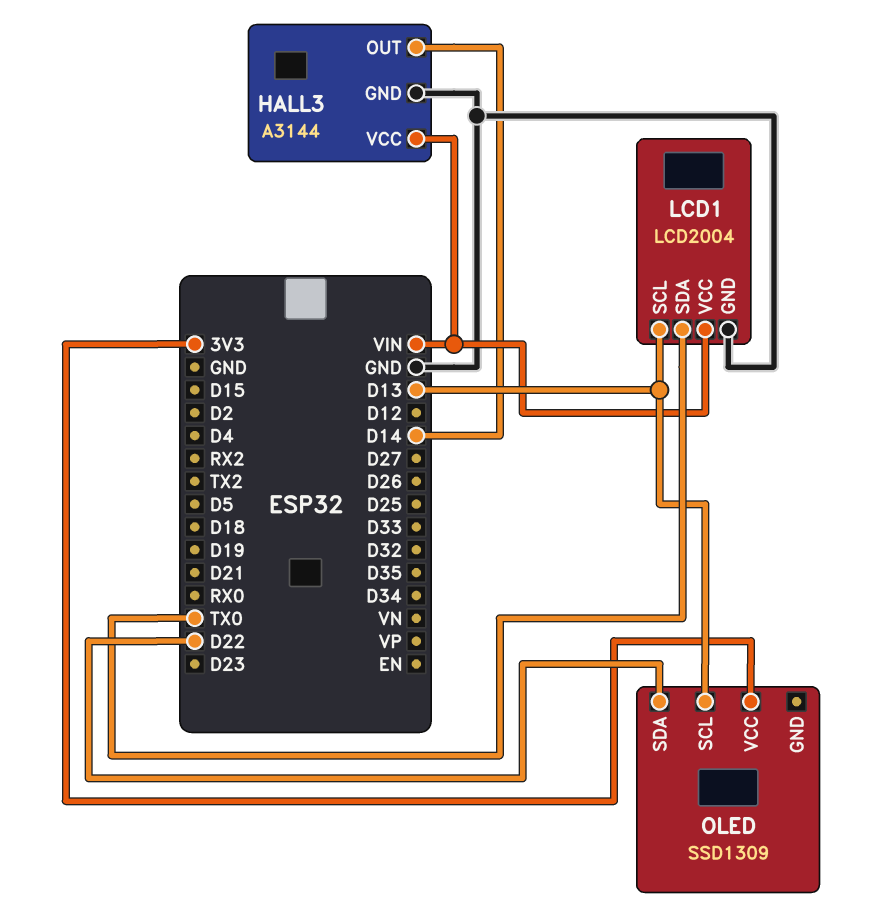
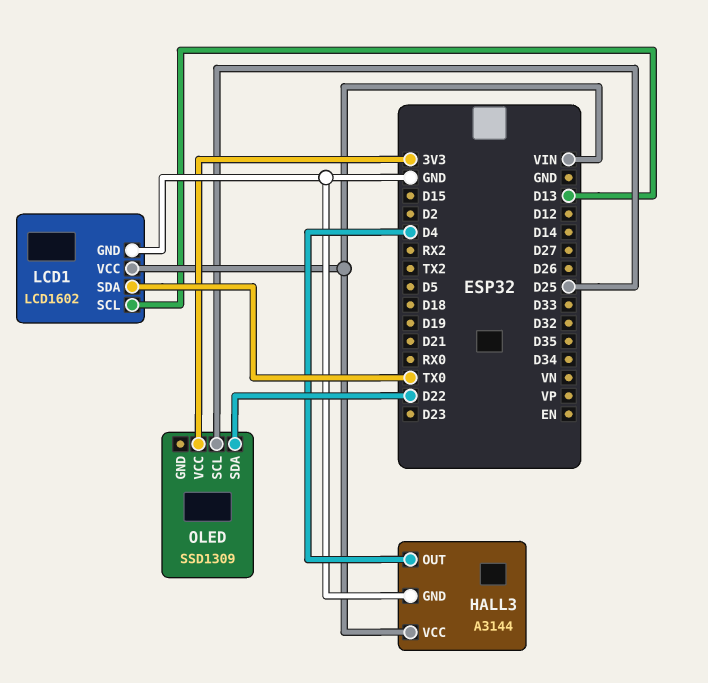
HALL3 pin OUT: D14 -> D4
LCD1: LCD2004 -> LCD1602
OLED pin SCL: D13 -> D25

